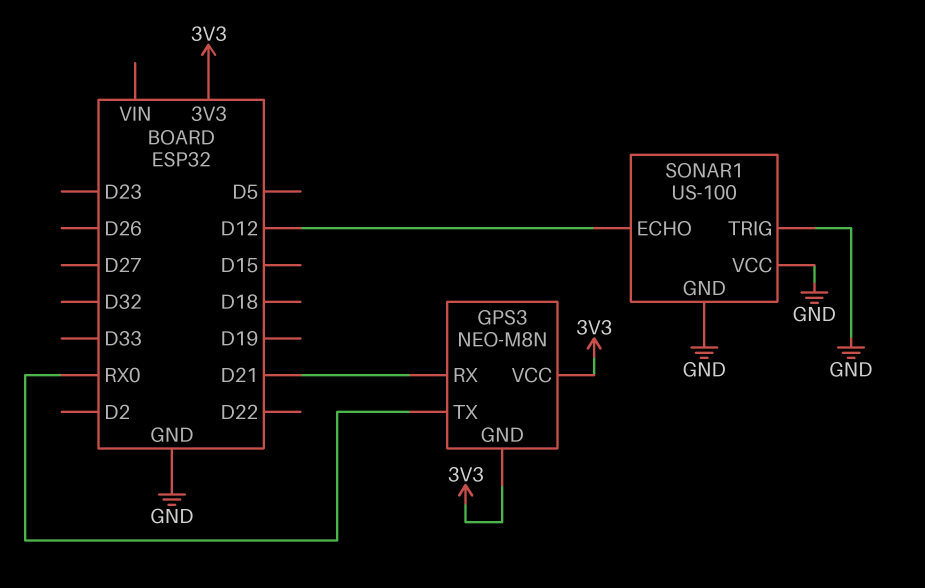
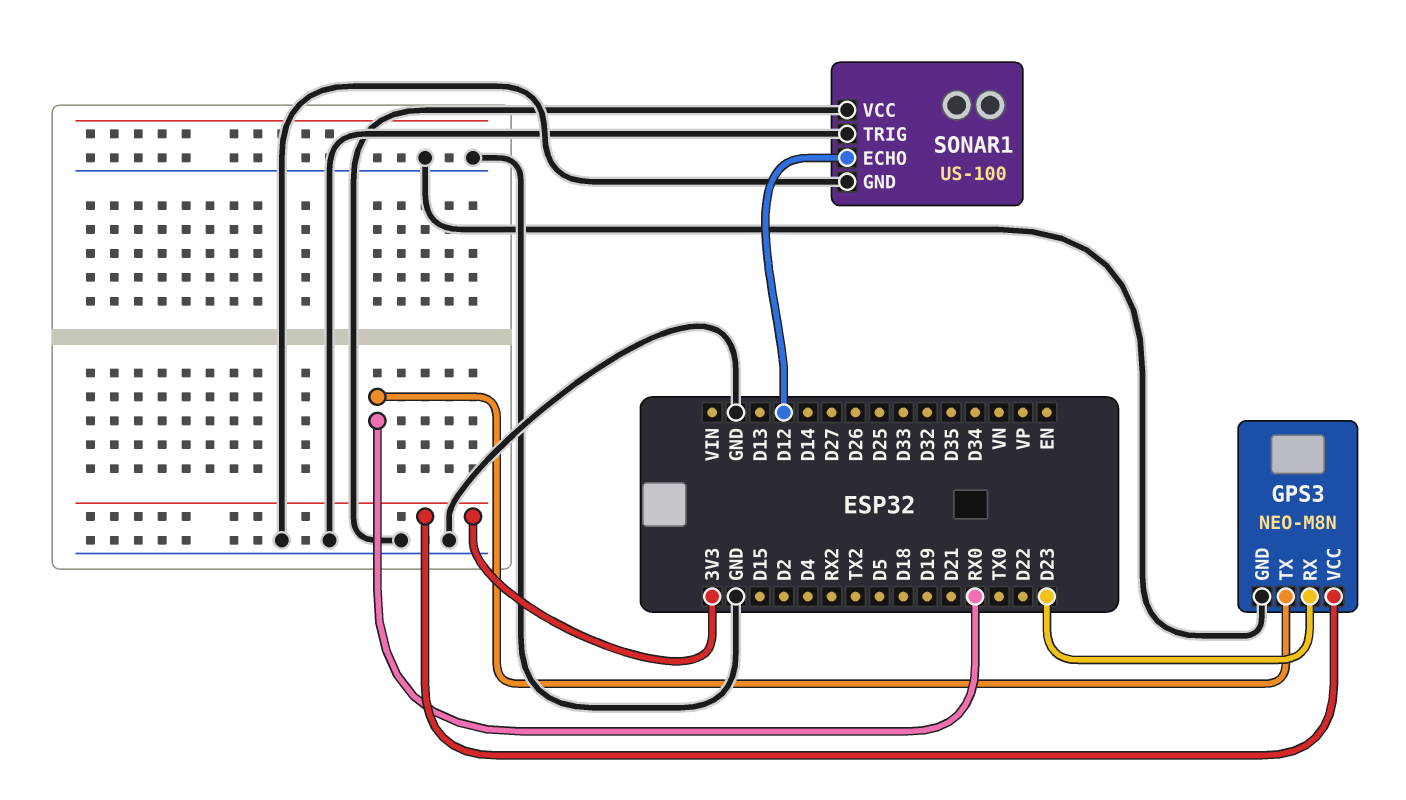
GPS3 pin GND: 3V3 -> GND
GPS3 pin RX: D21 -> D23

